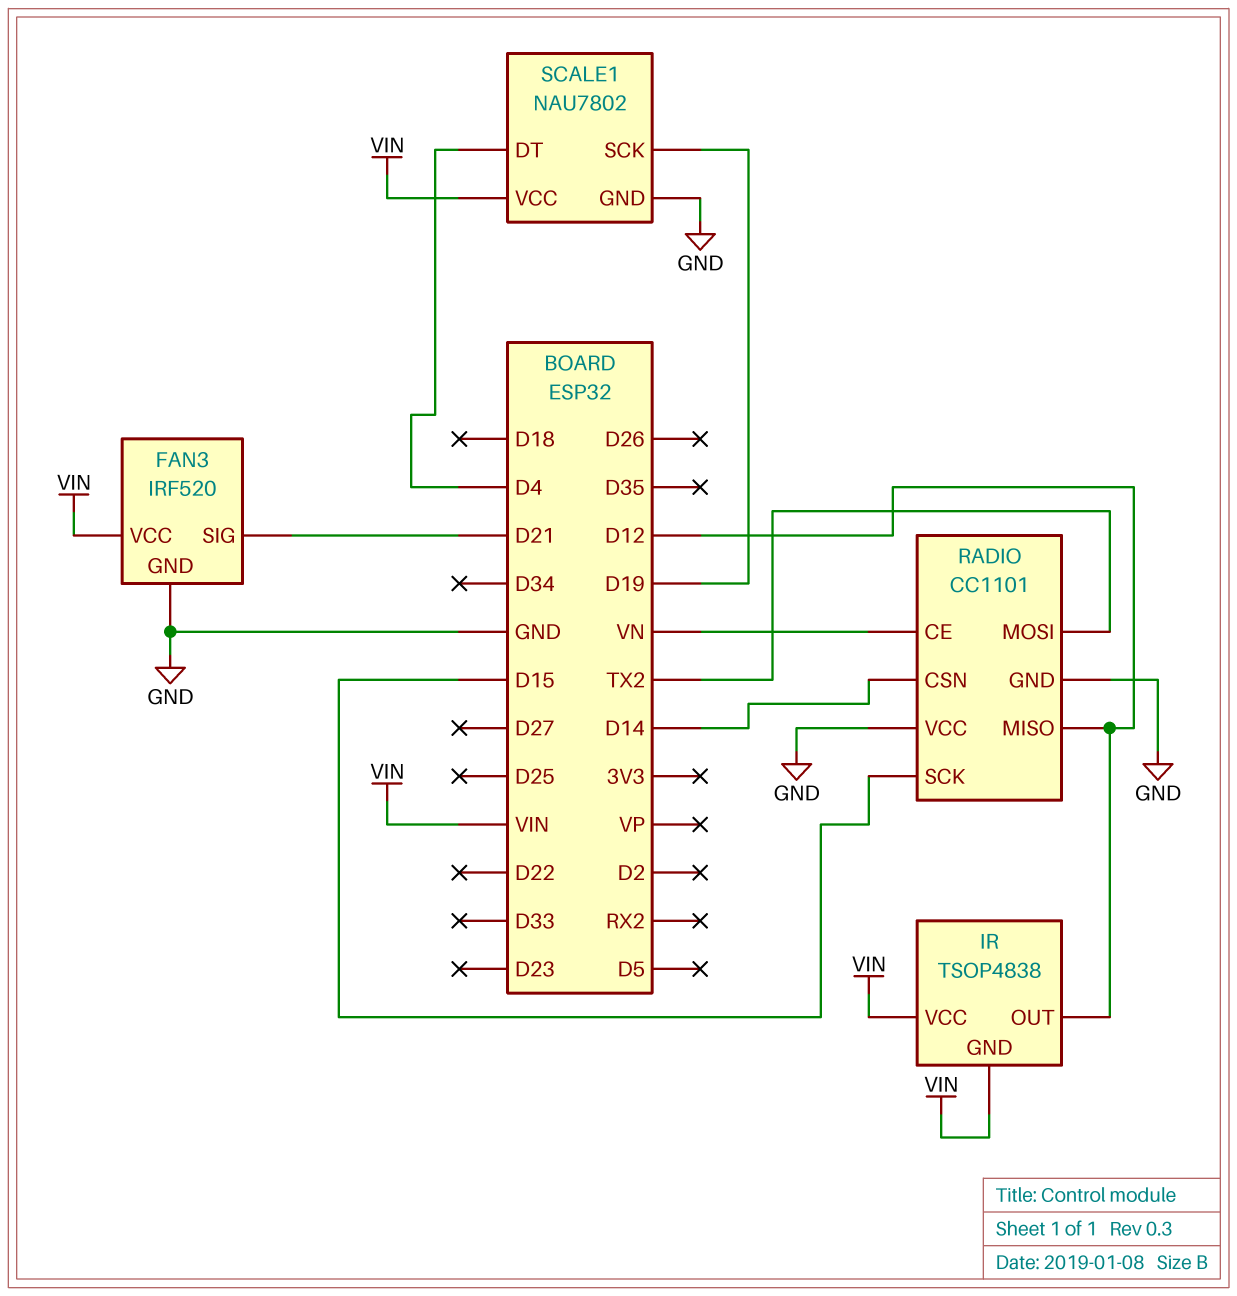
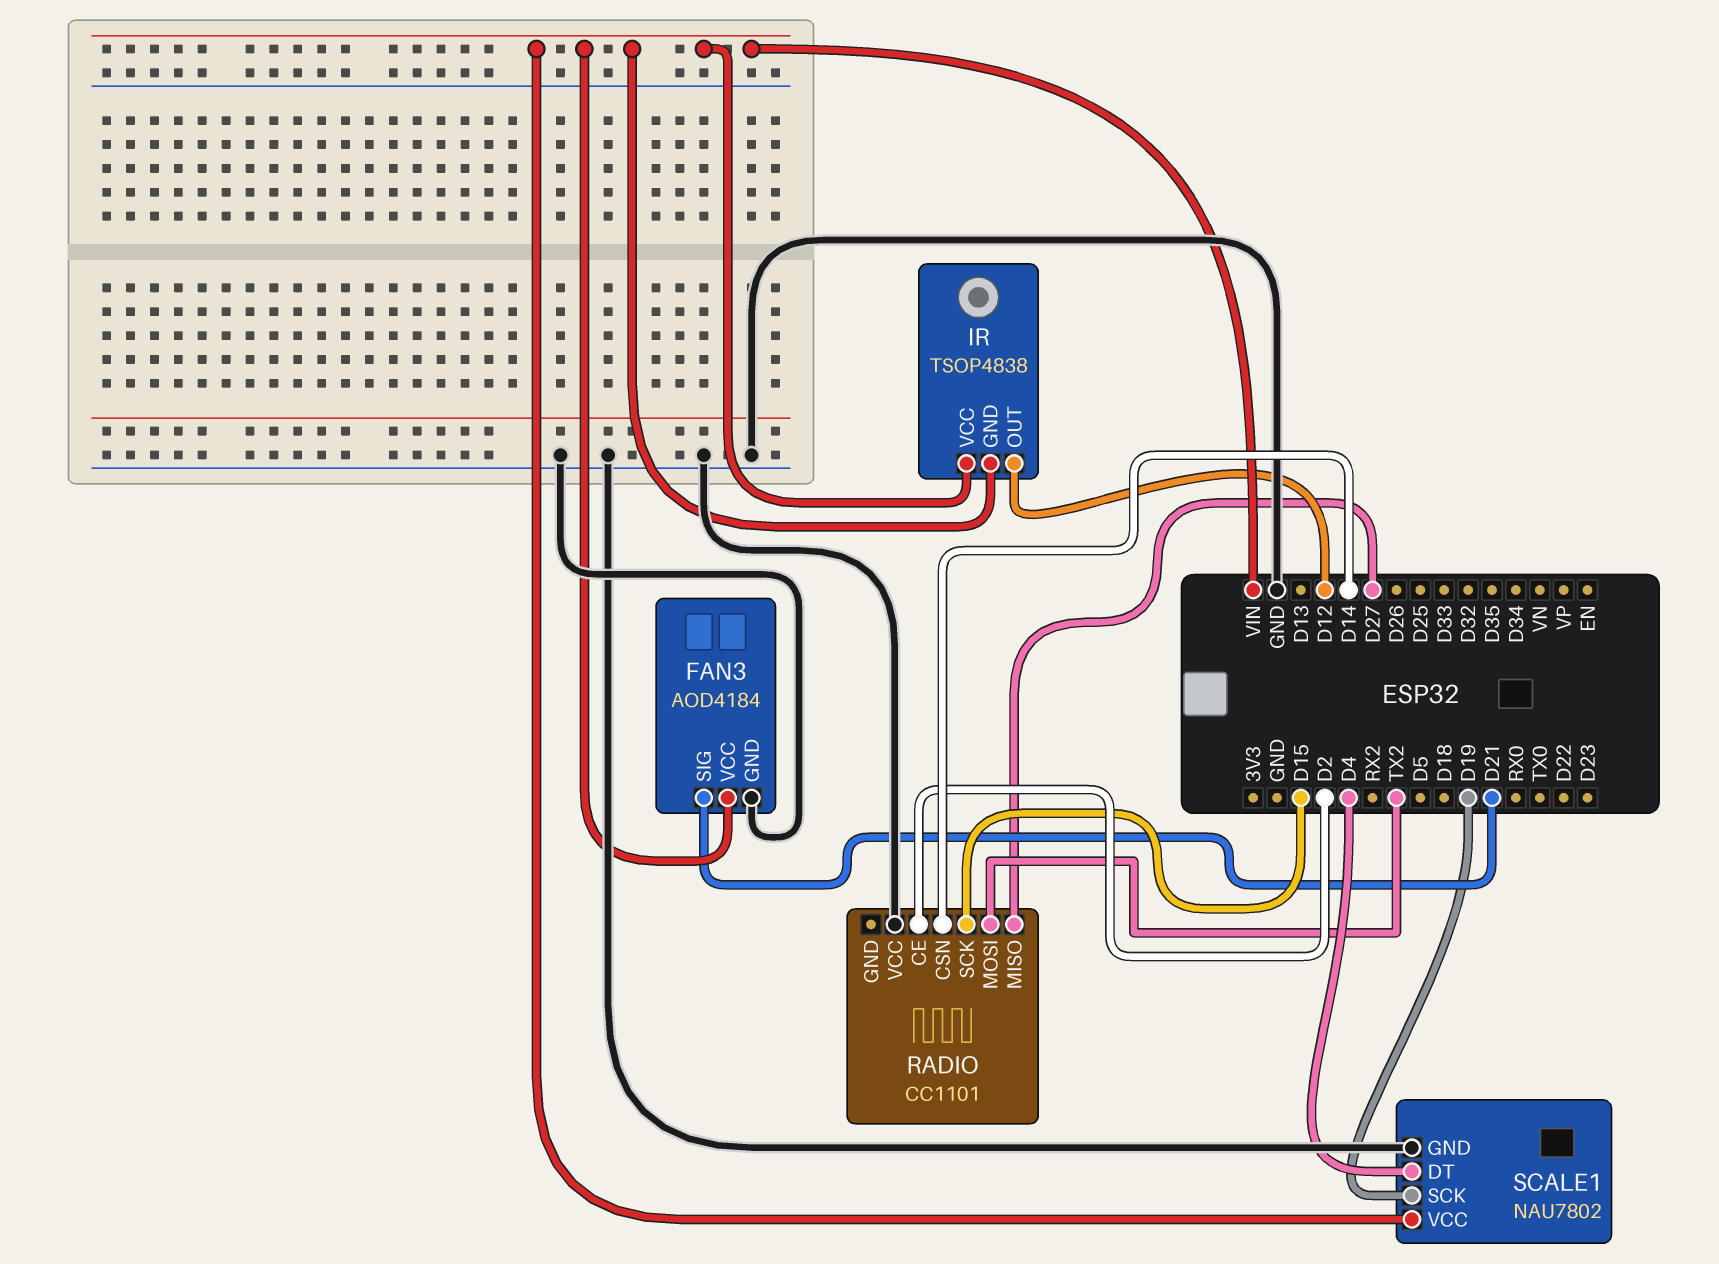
FAN3: IRF520 -> AOD4184
RADIO pin CE: VN -> D2
RADIO pin GND: GND -> none
RADIO pin MISO: D12 -> D27

